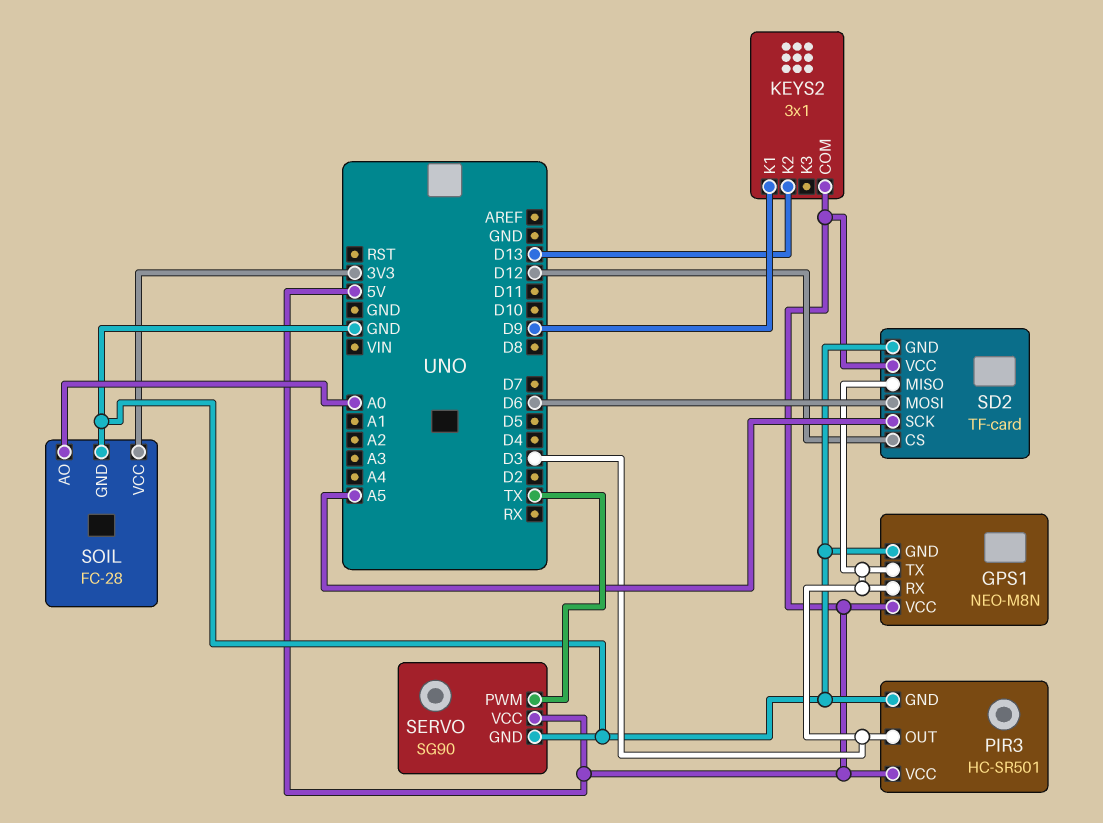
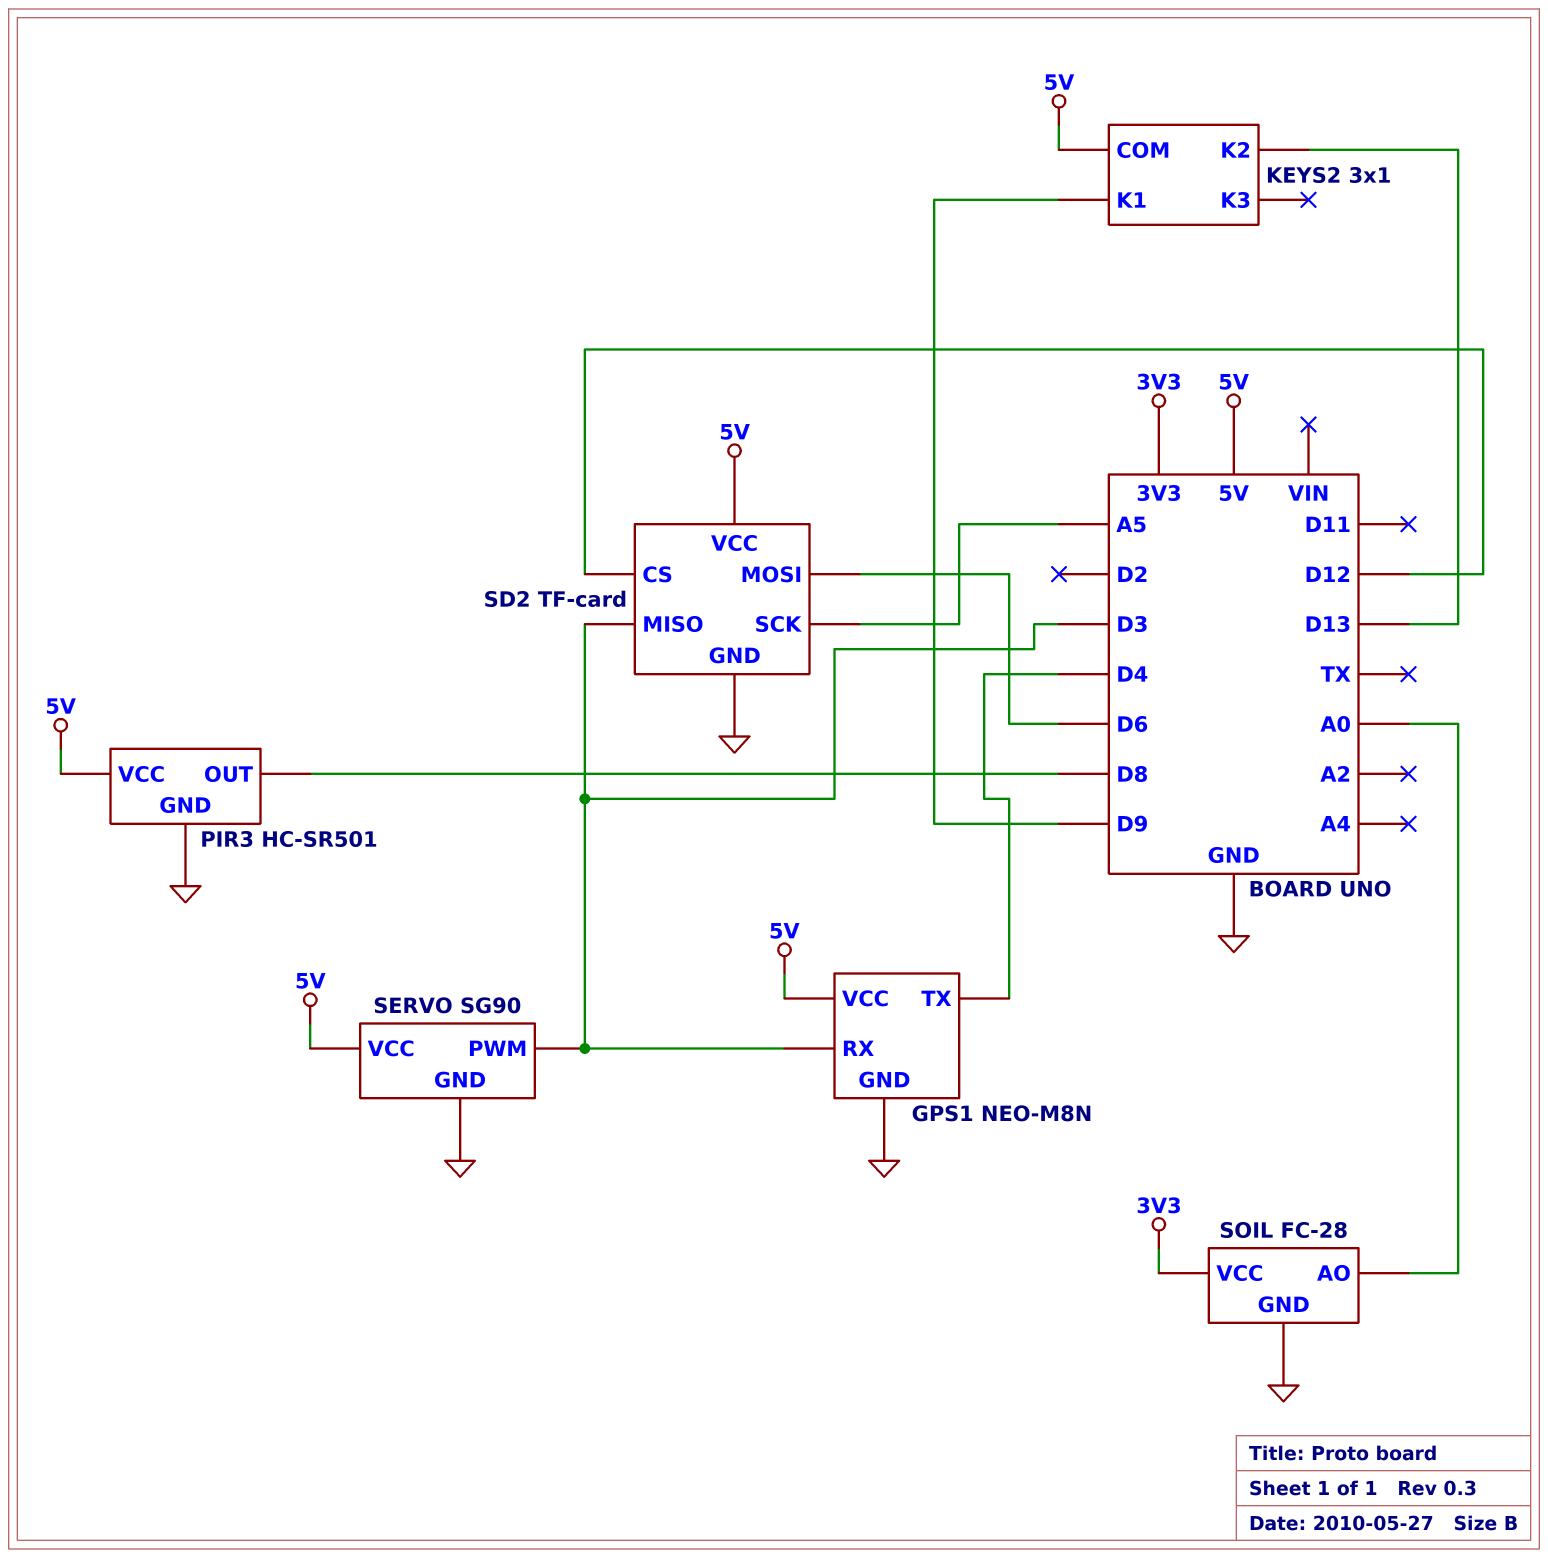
GPS1 pin TX: D3 -> D4
PIR3 pin OUT: D3 -> D8
SERVO pin PWM: TX -> D3

